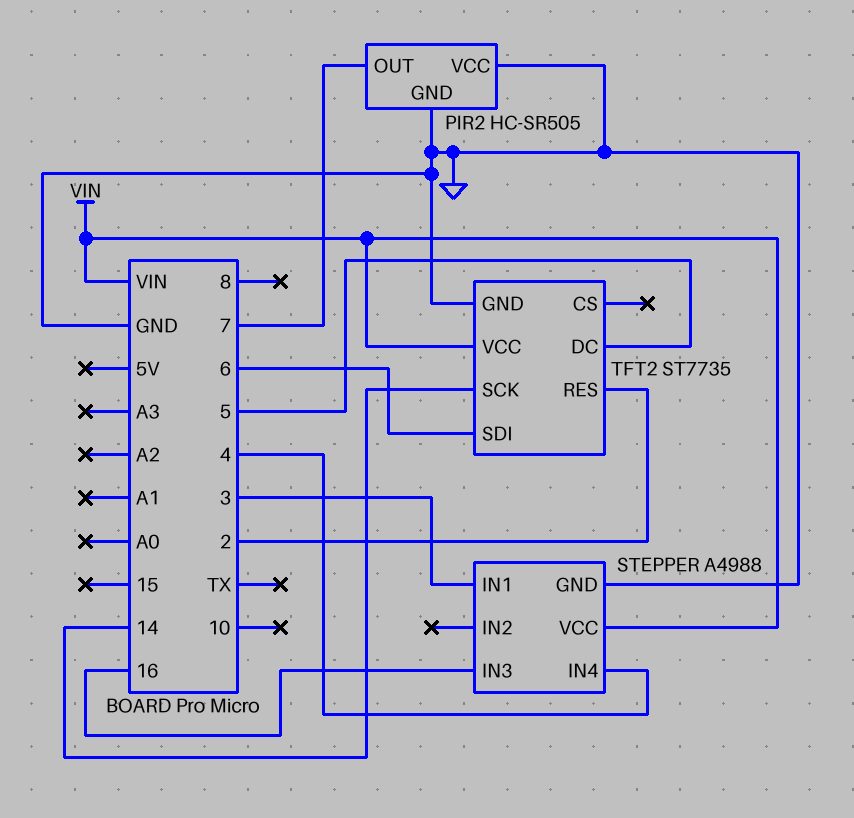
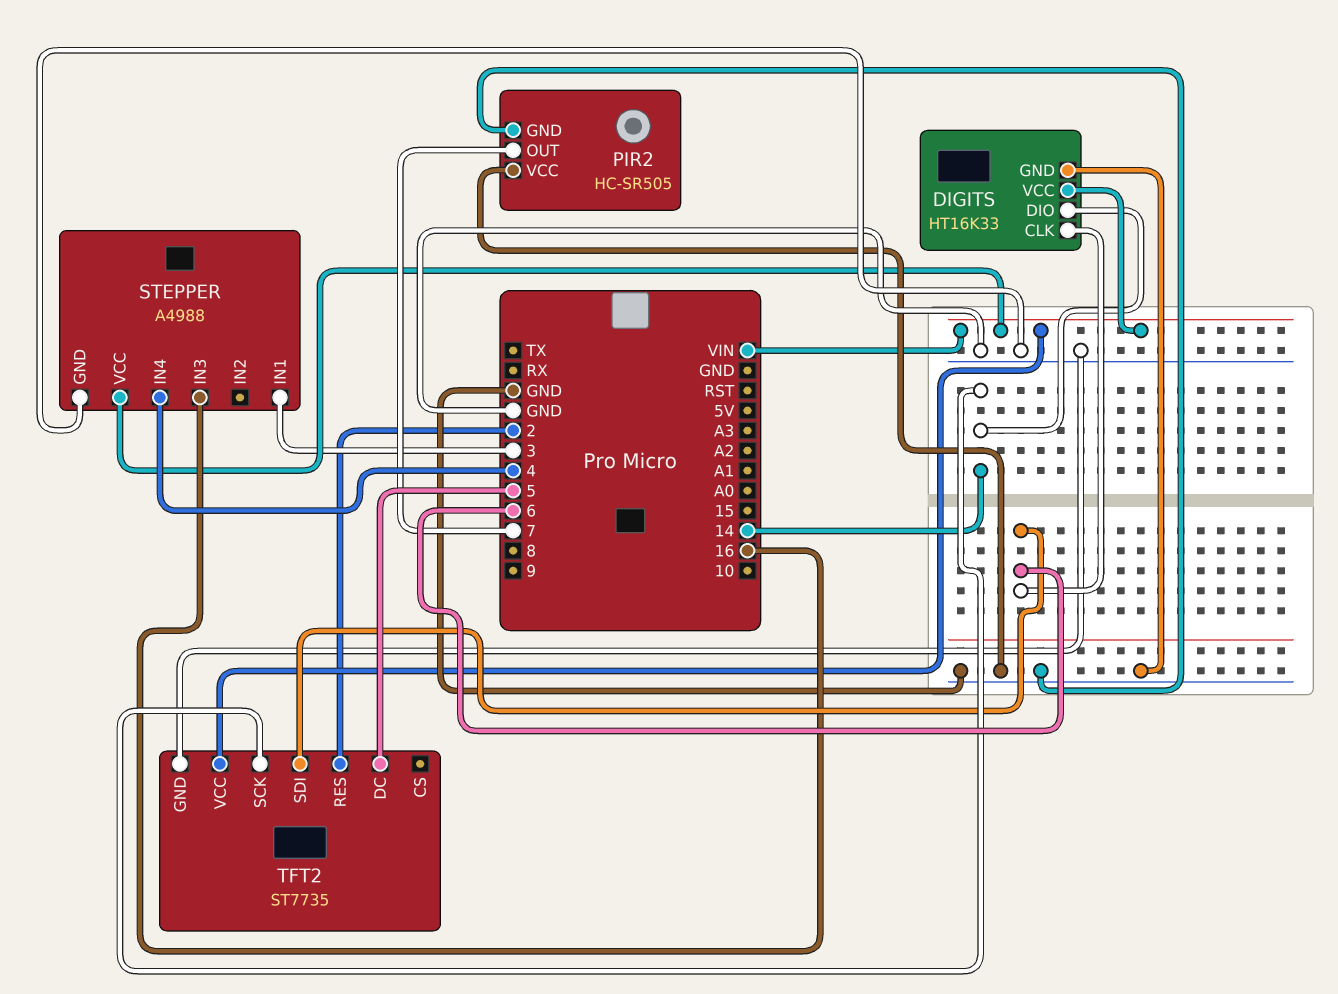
DIGITS: none -> HT16K33
DIGITS pin CLK: none -> 6
DIGITS pin DIO: none -> 14
DIGITS pin GND: none -> GND
DIGITS pin VCC: none -> VIN

